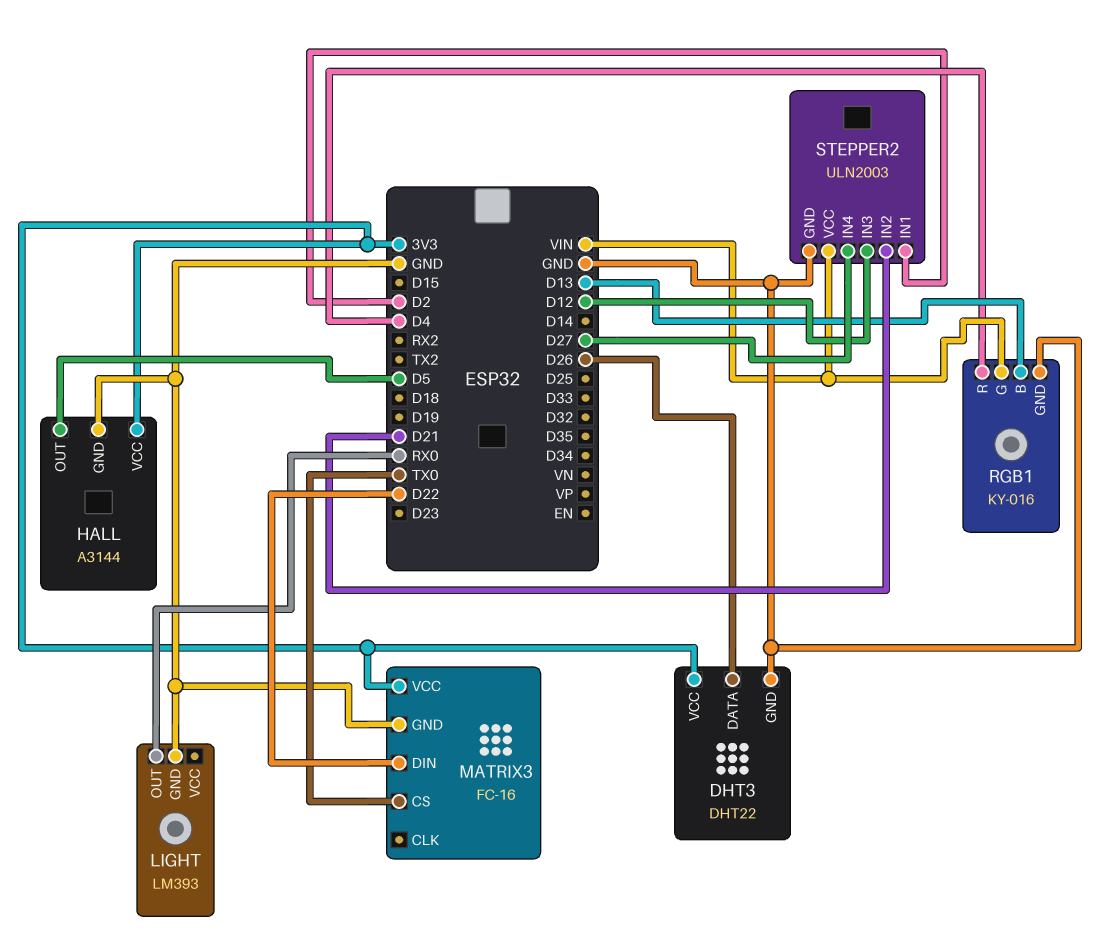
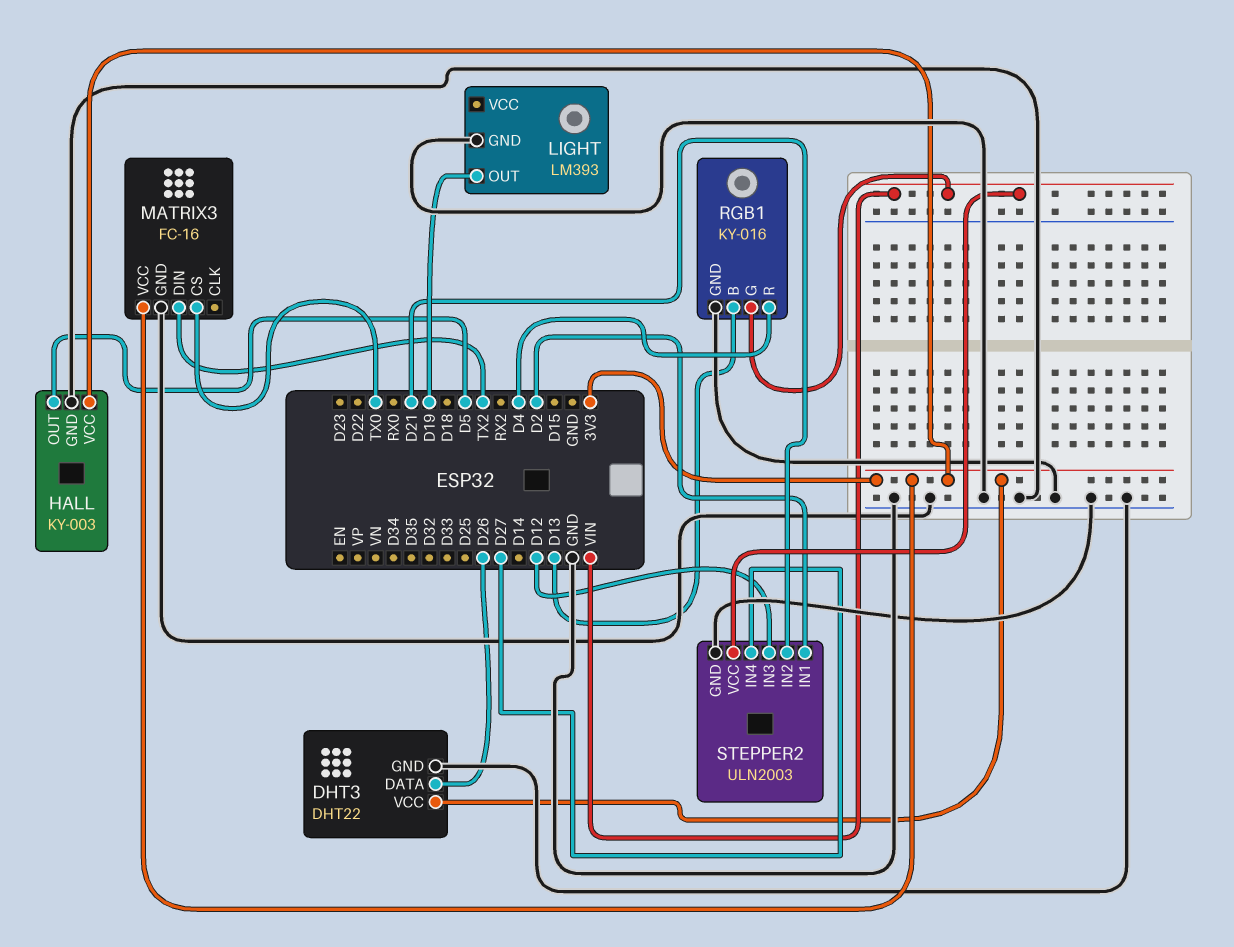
HALL: A3144 -> KY-003
LIGHT pin OUT: RX0 -> D19
MATRIX3 pin DIN: D22 -> TX2

